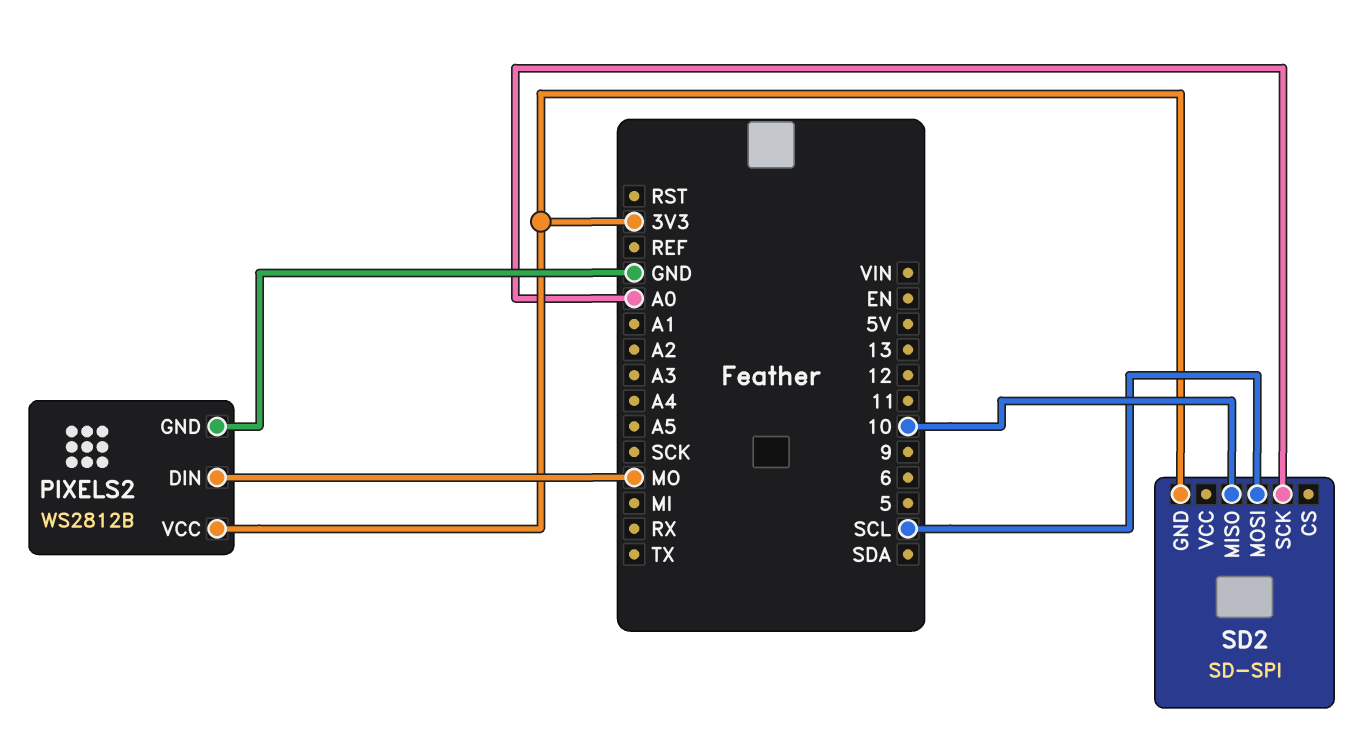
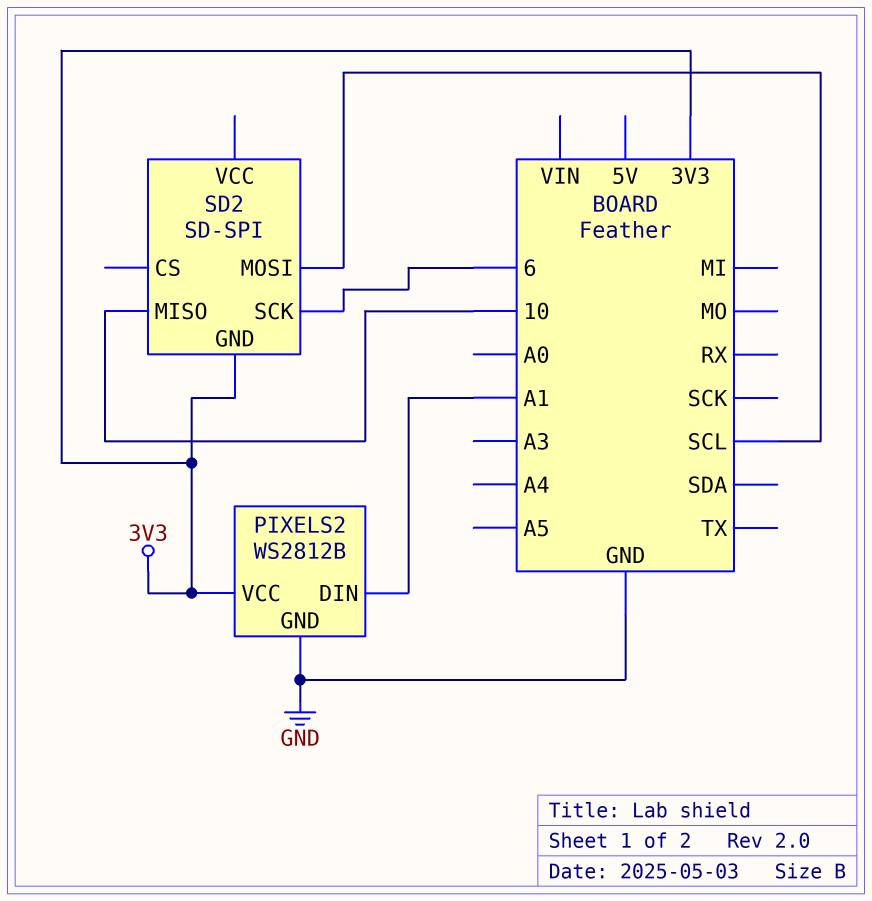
PIXELS2 pin DIN: MO -> A1
SD2 pin SCK: A0 -> 6

